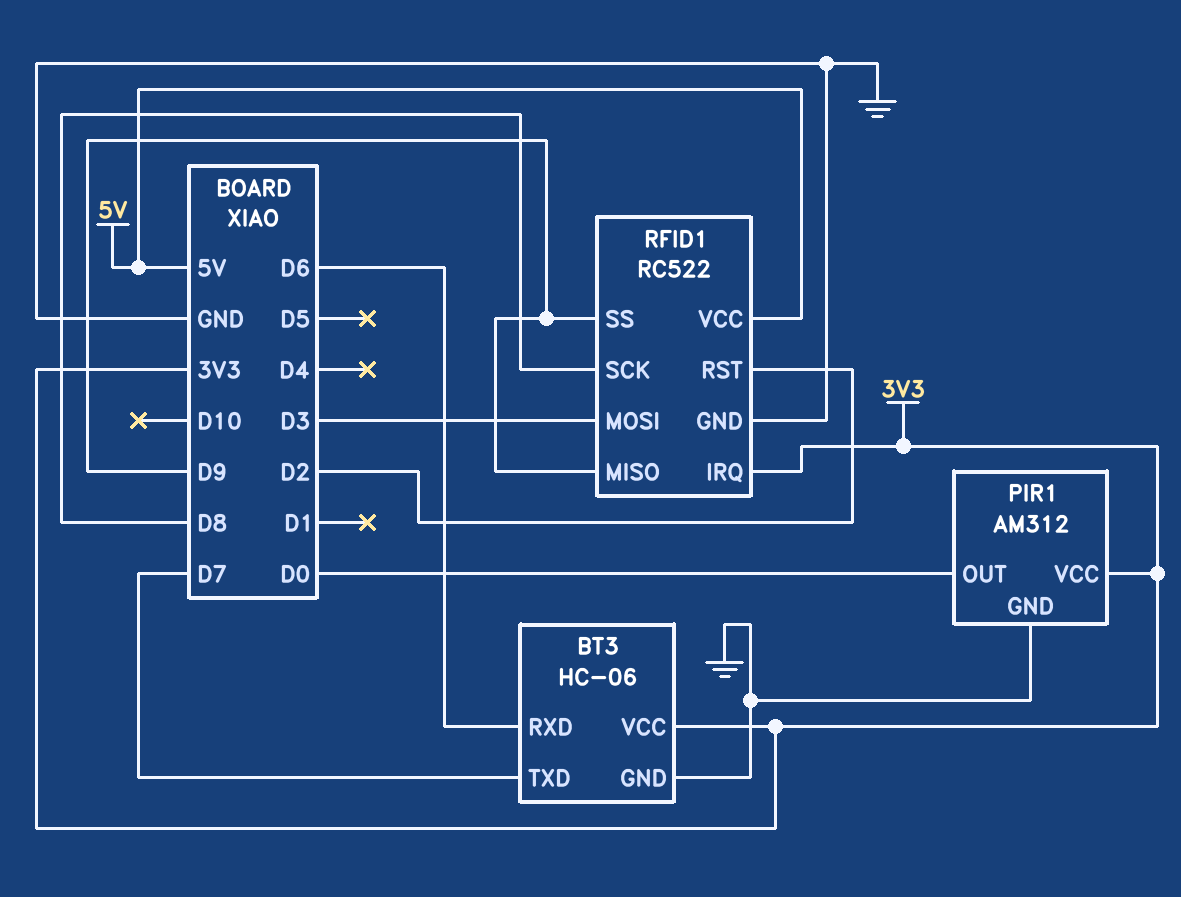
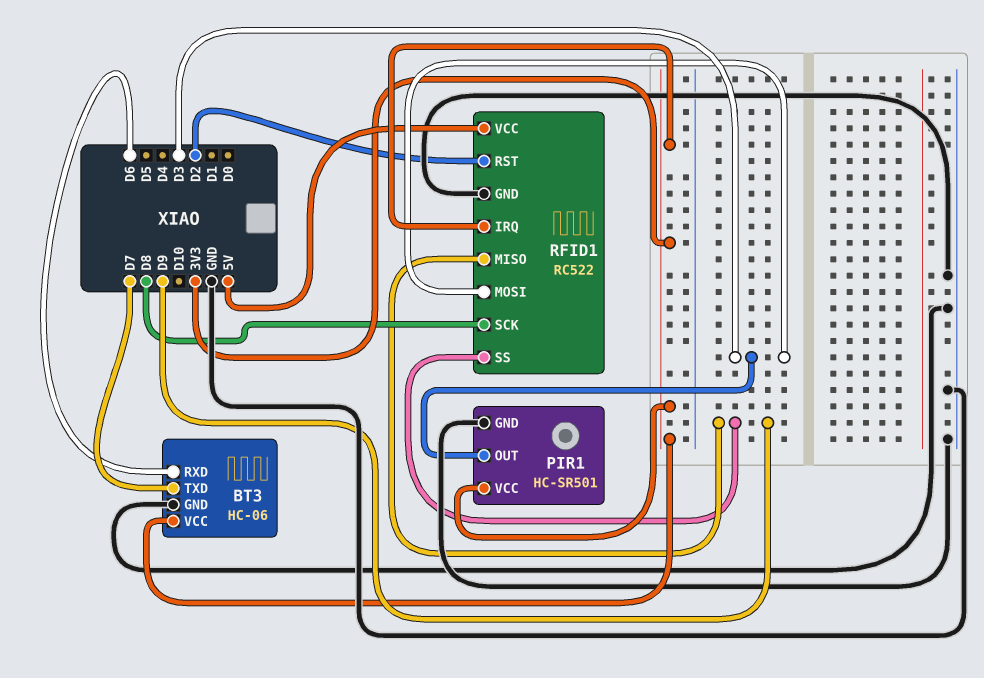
PIR1: AM312 -> HC-SR501
PIR1 pin OUT: D0 -> D3

